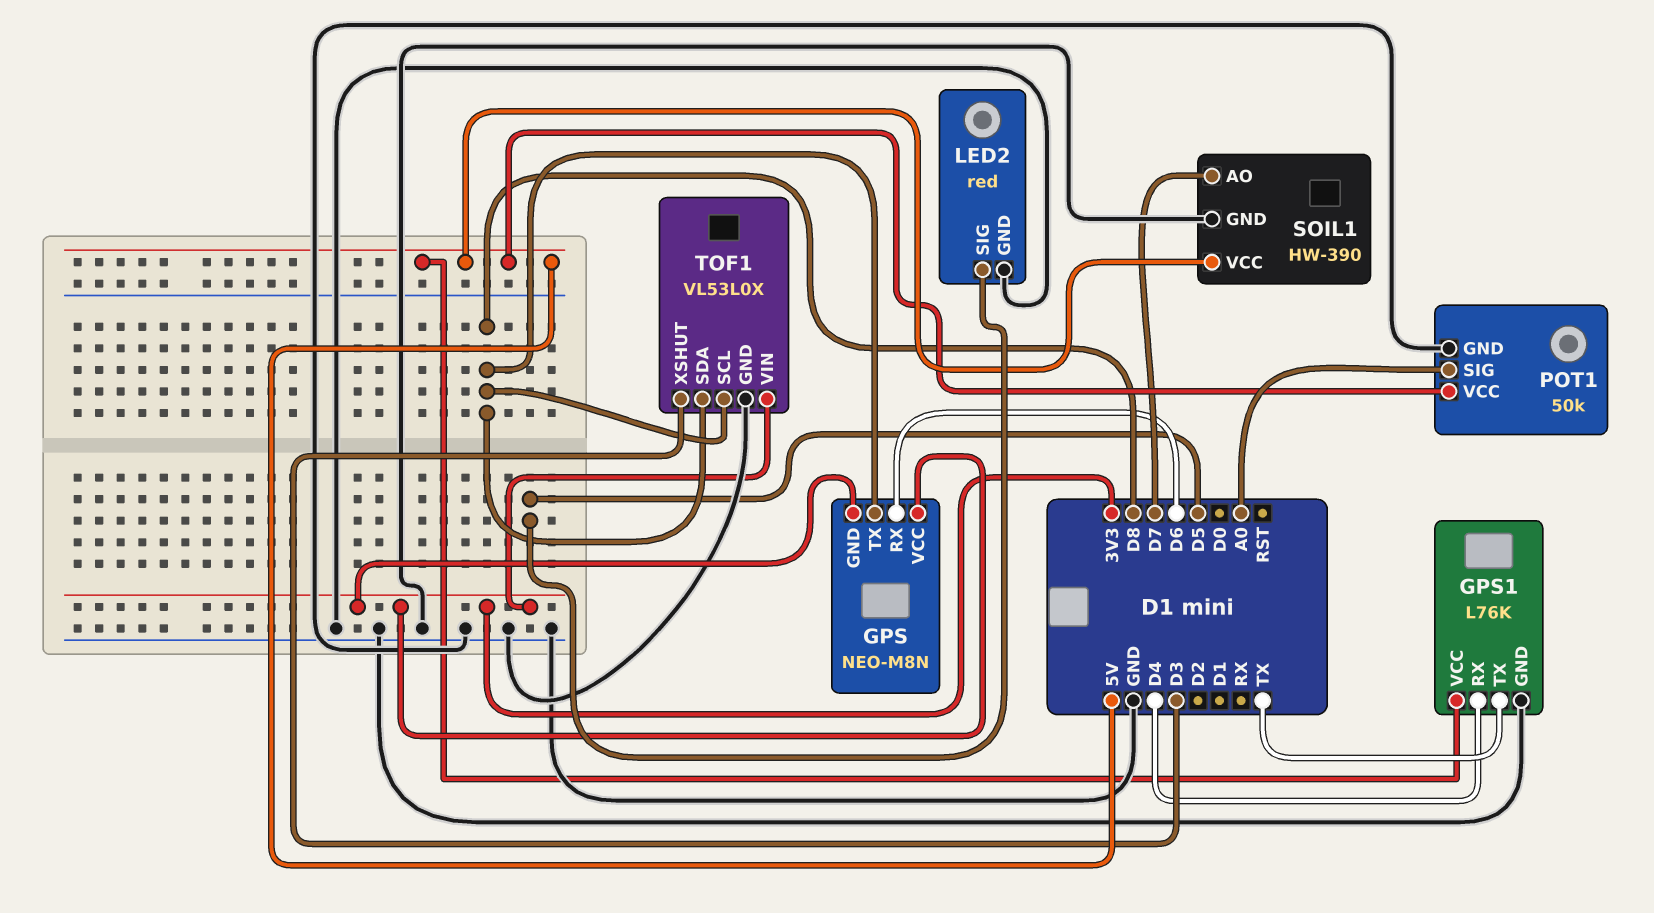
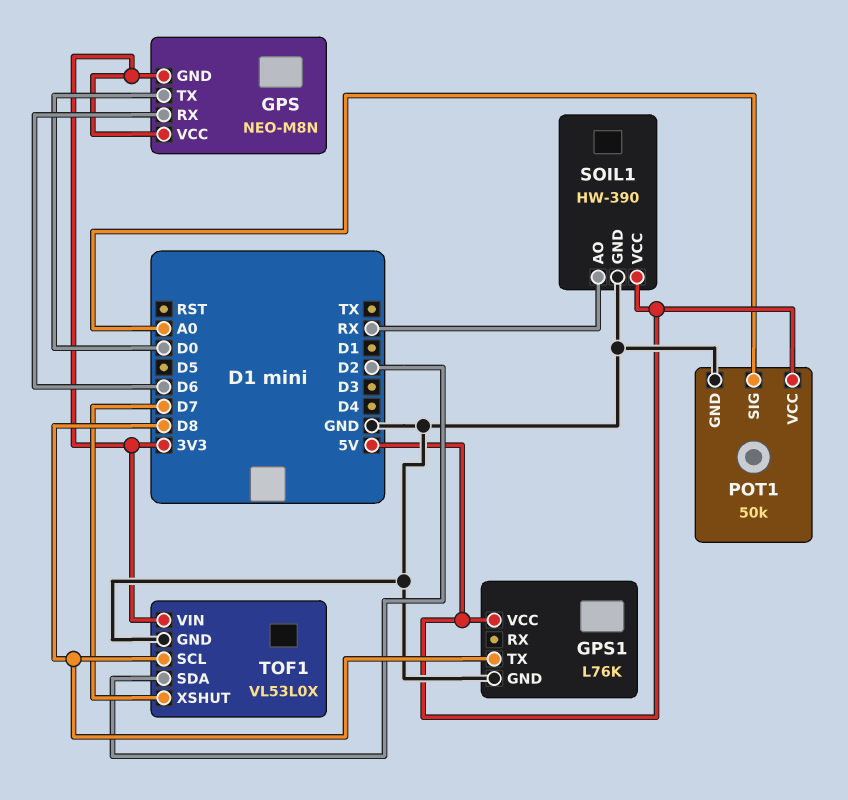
GPS pin TX: D8 -> D0
GPS1 pin RX: D4 -> none
GPS1 pin TX: TX -> D8
LED2: red -> none
LED2 pin GND: GND -> none
LED2 pin SIG: D5 -> none
SOIL1 pin AO: D7 -> RX
TOF1 pin SDA: D8 -> D2
TOF1 pin XSHUT: D3 -> D7

